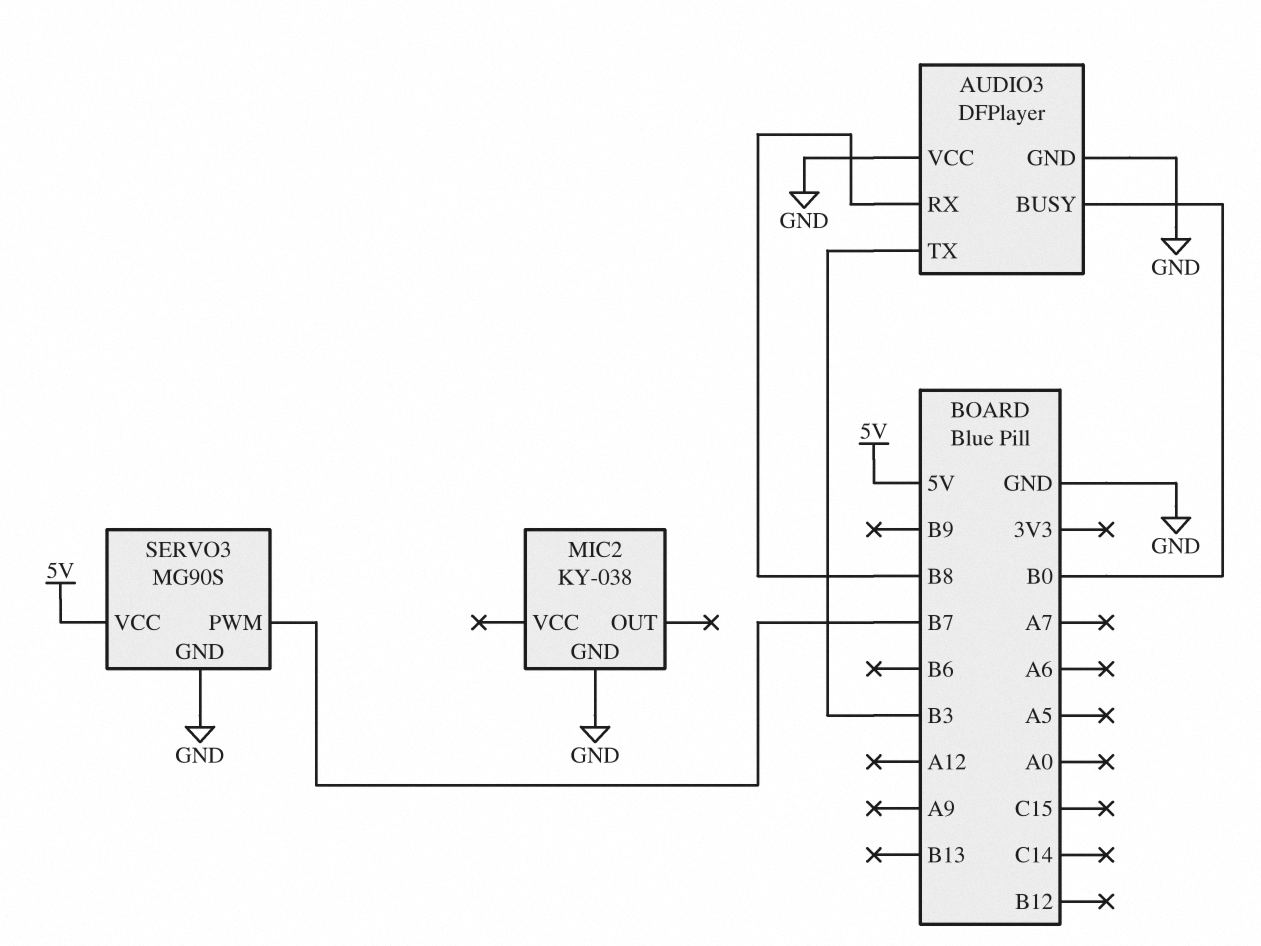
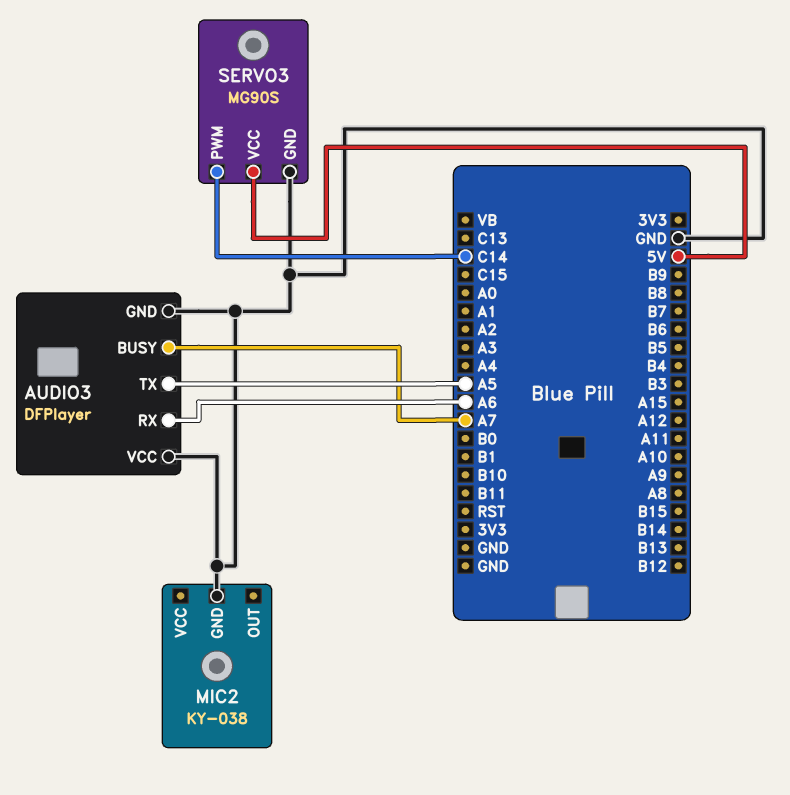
AUDIO3 pin BUSY: B0 -> A7
AUDIO3 pin RX: B8 -> A6
AUDIO3 pin TX: B3 -> A5
SERVO3 pin PWM: B7 -> C14

